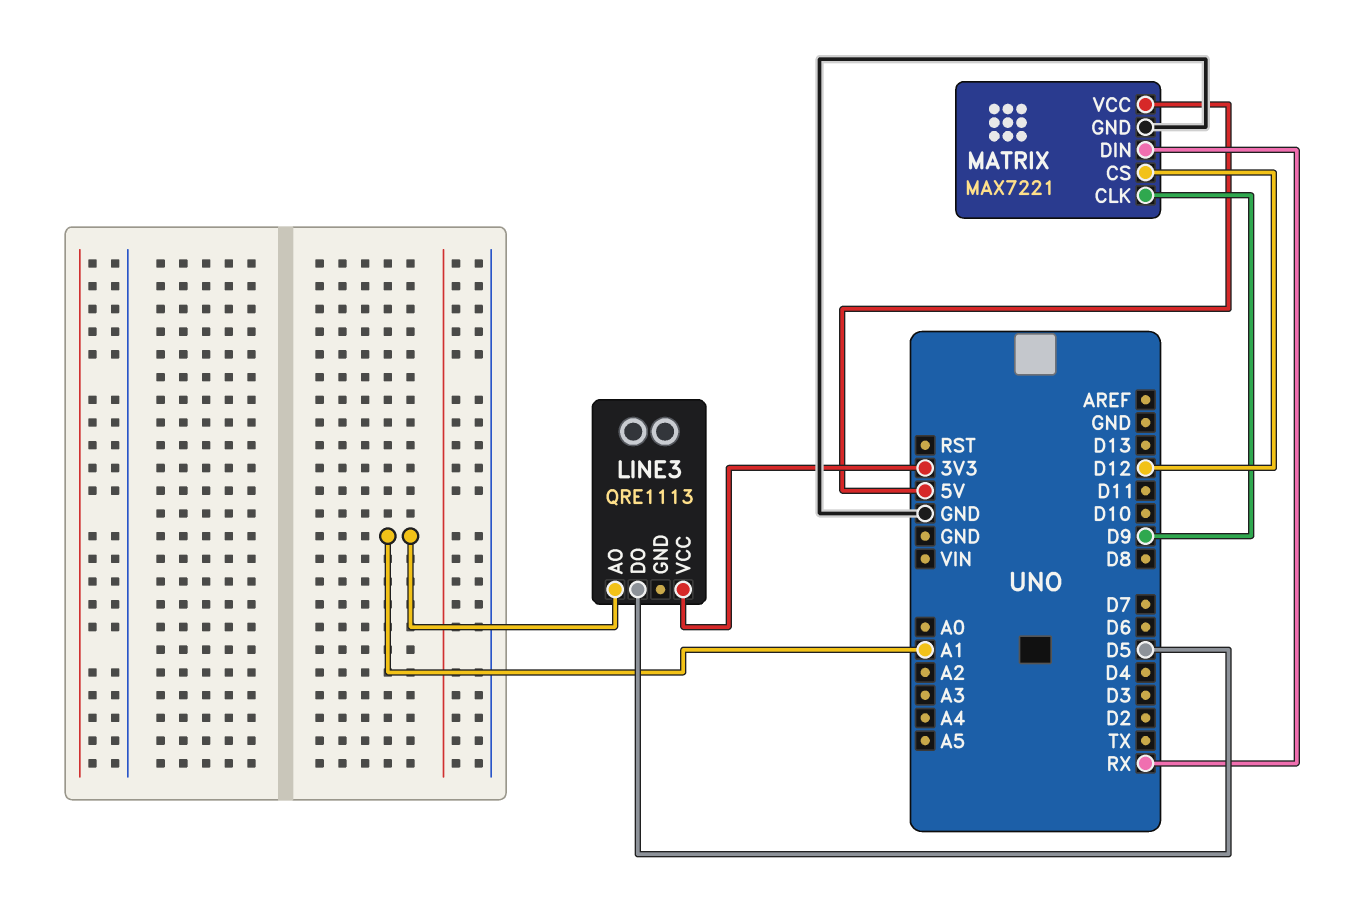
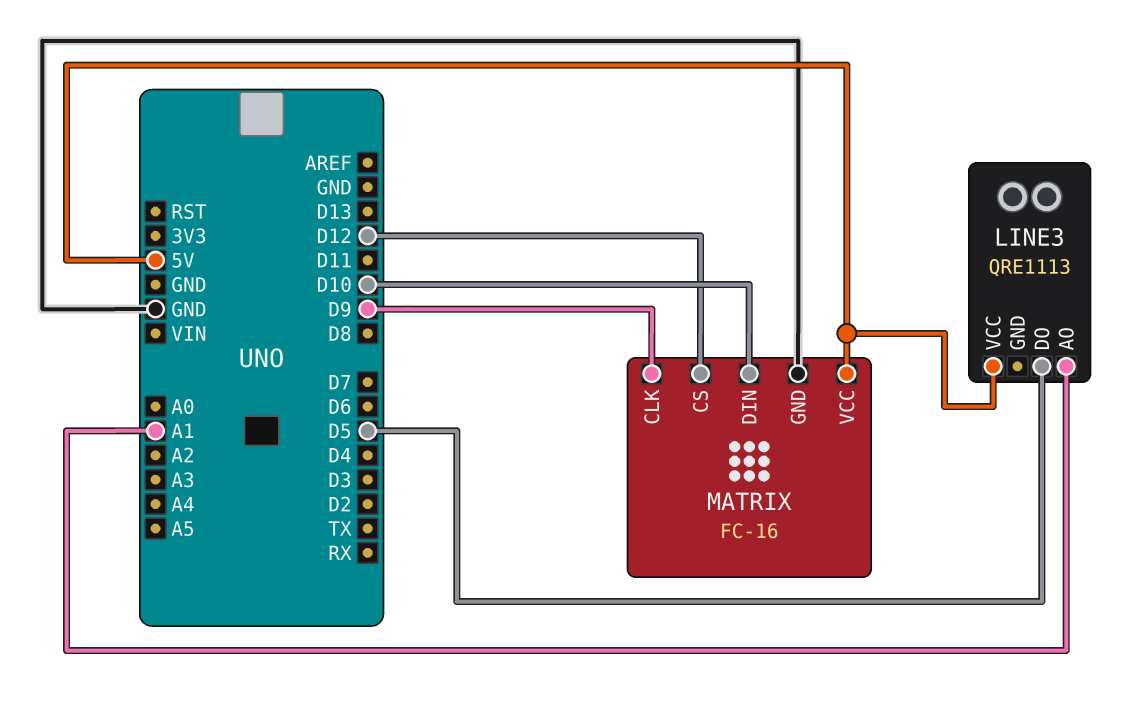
LINE3 pin VCC: 3V3 -> 5V
MATRIX: MAX7221 -> FC-16
MATRIX pin DIN: RX -> D10

